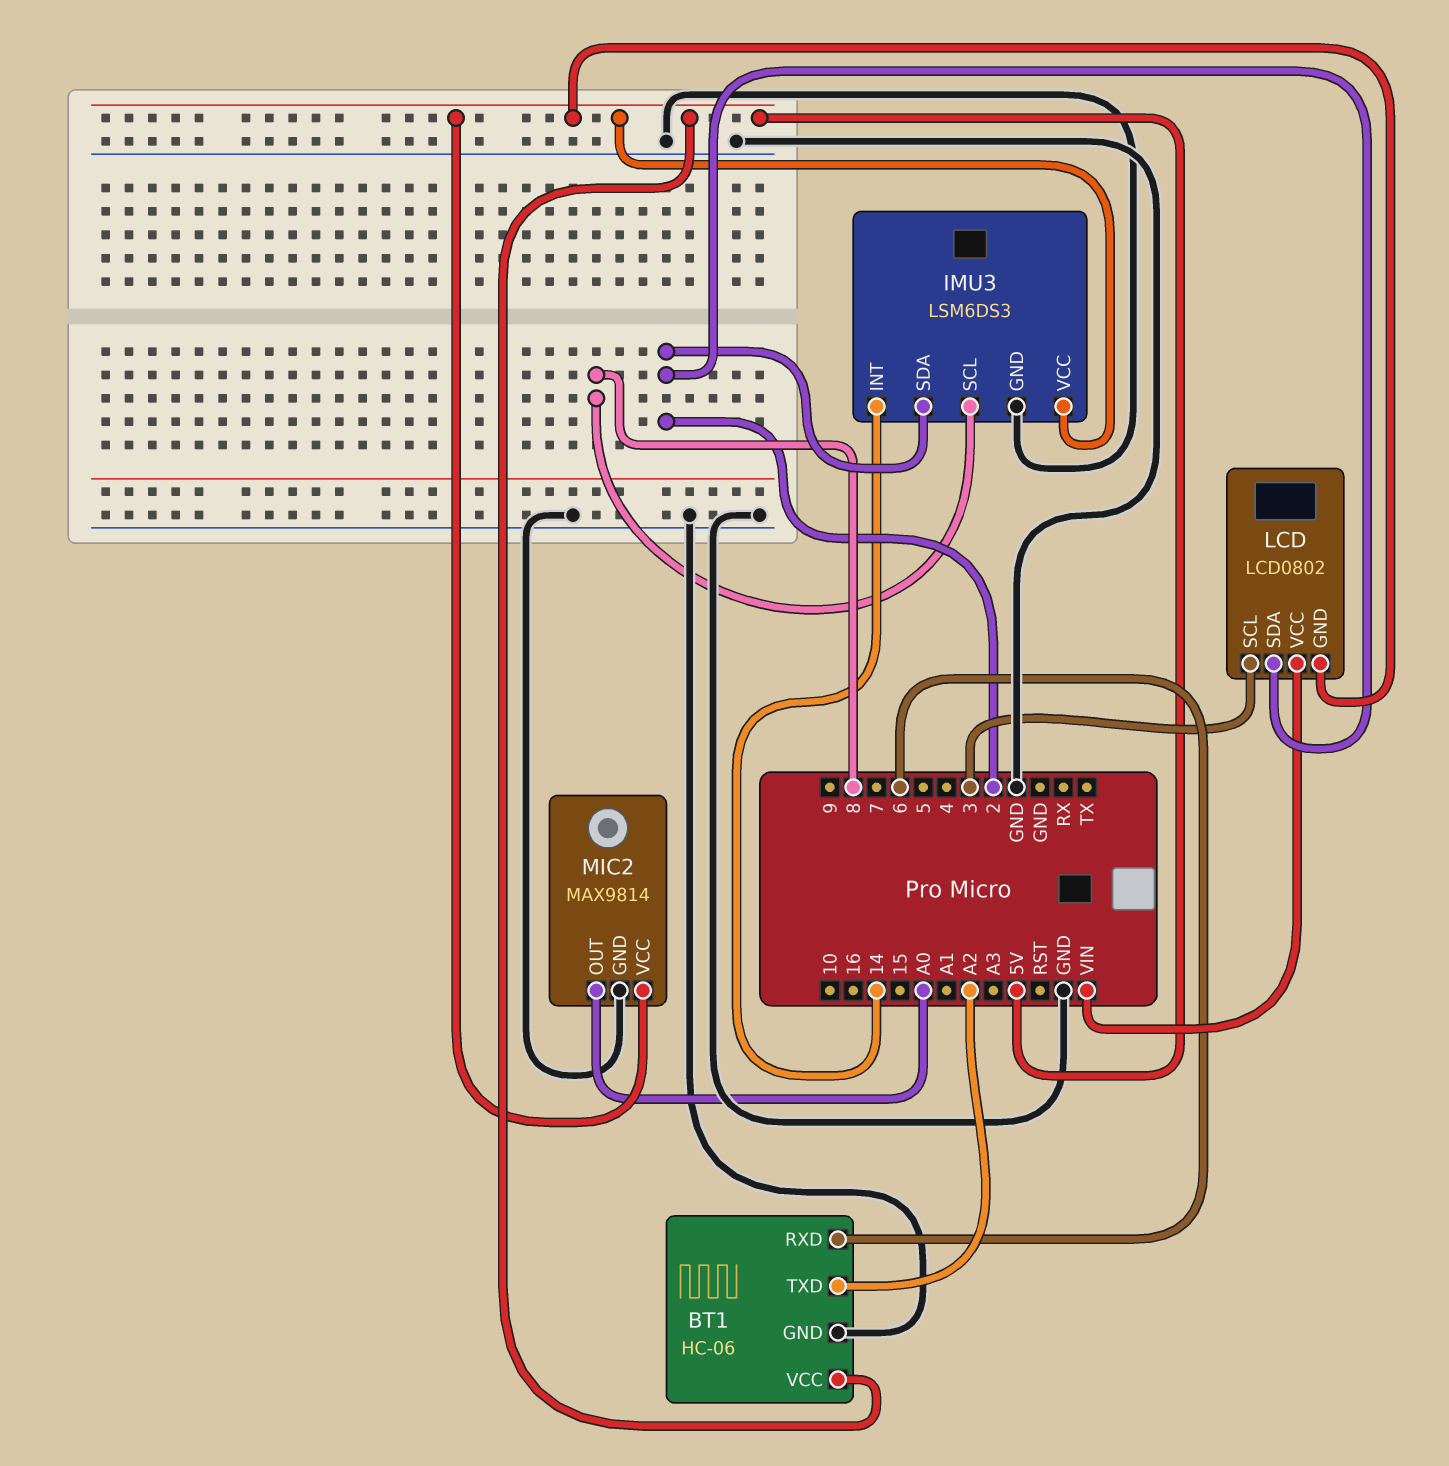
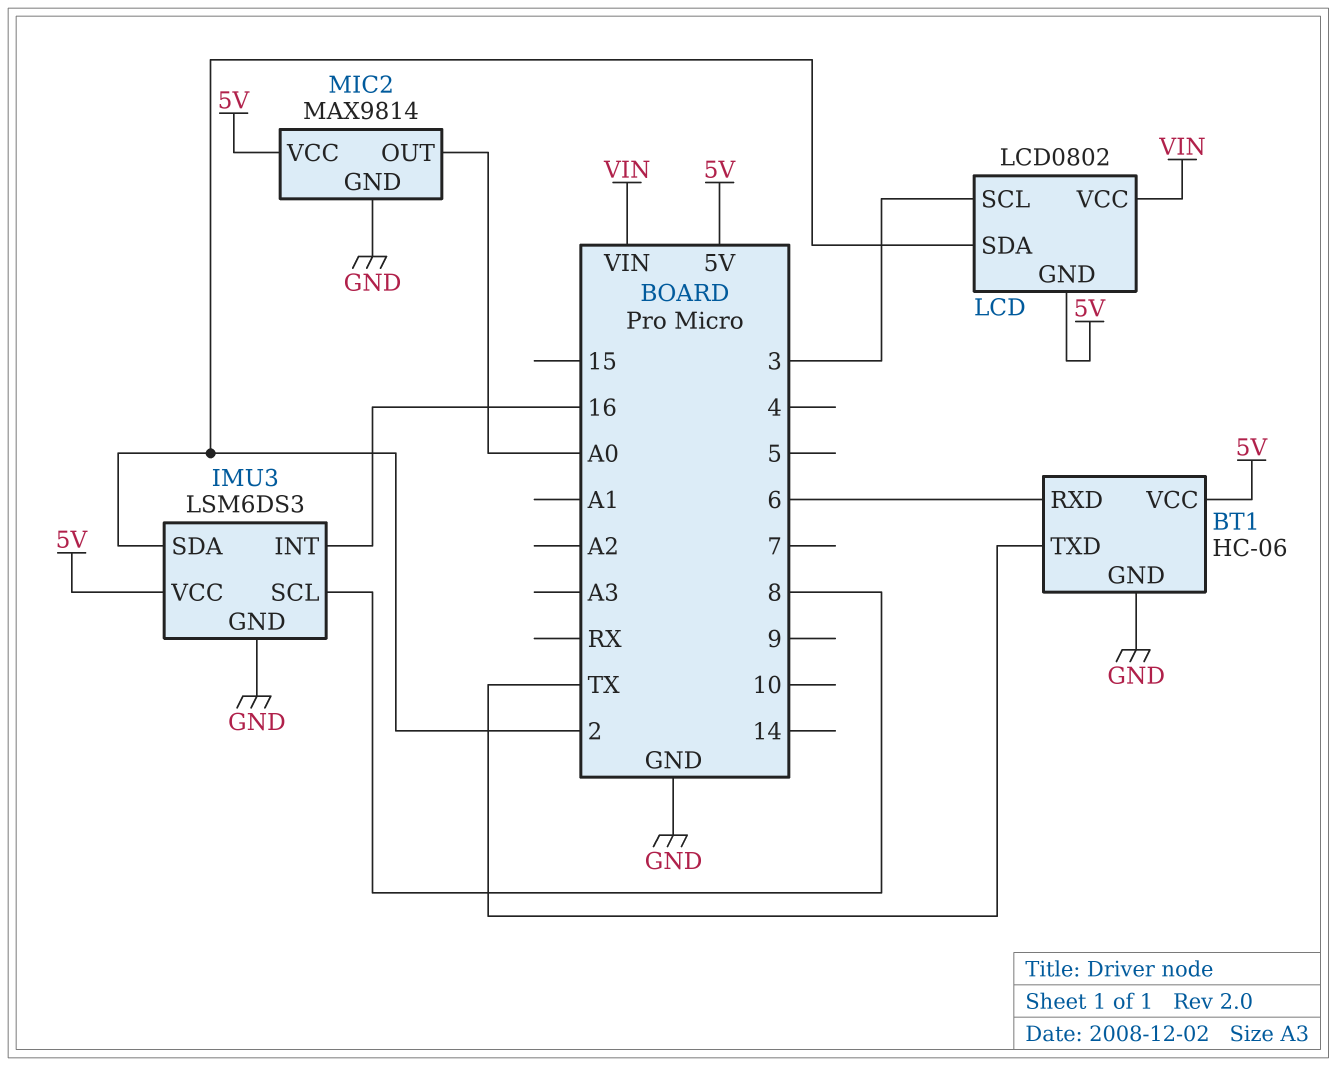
BT1 pin TXD: A2 -> TX
IMU3 pin INT: 14 -> 16

